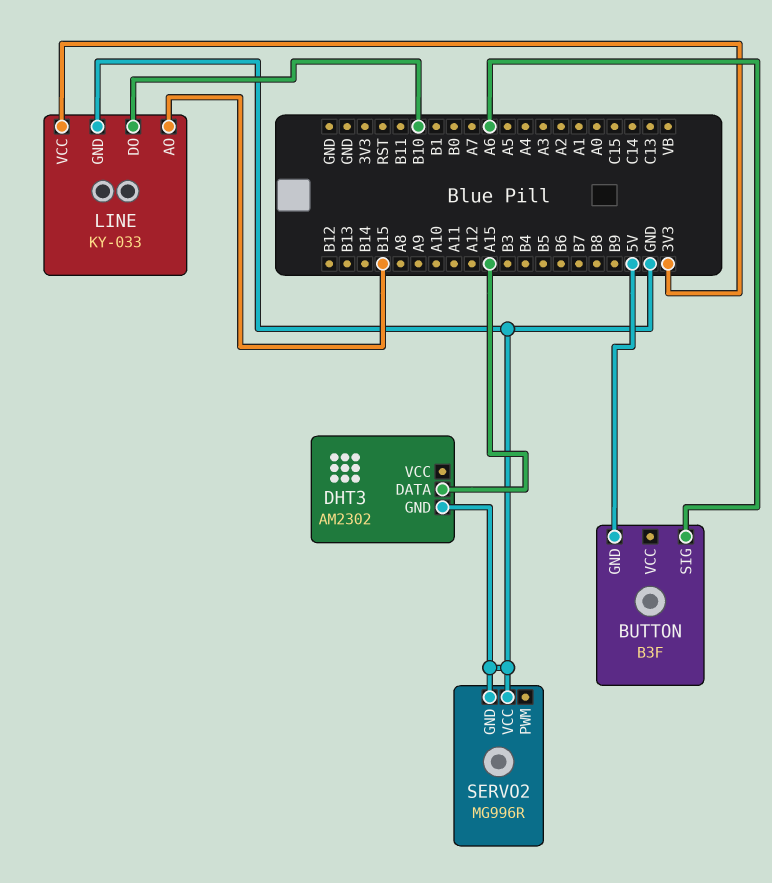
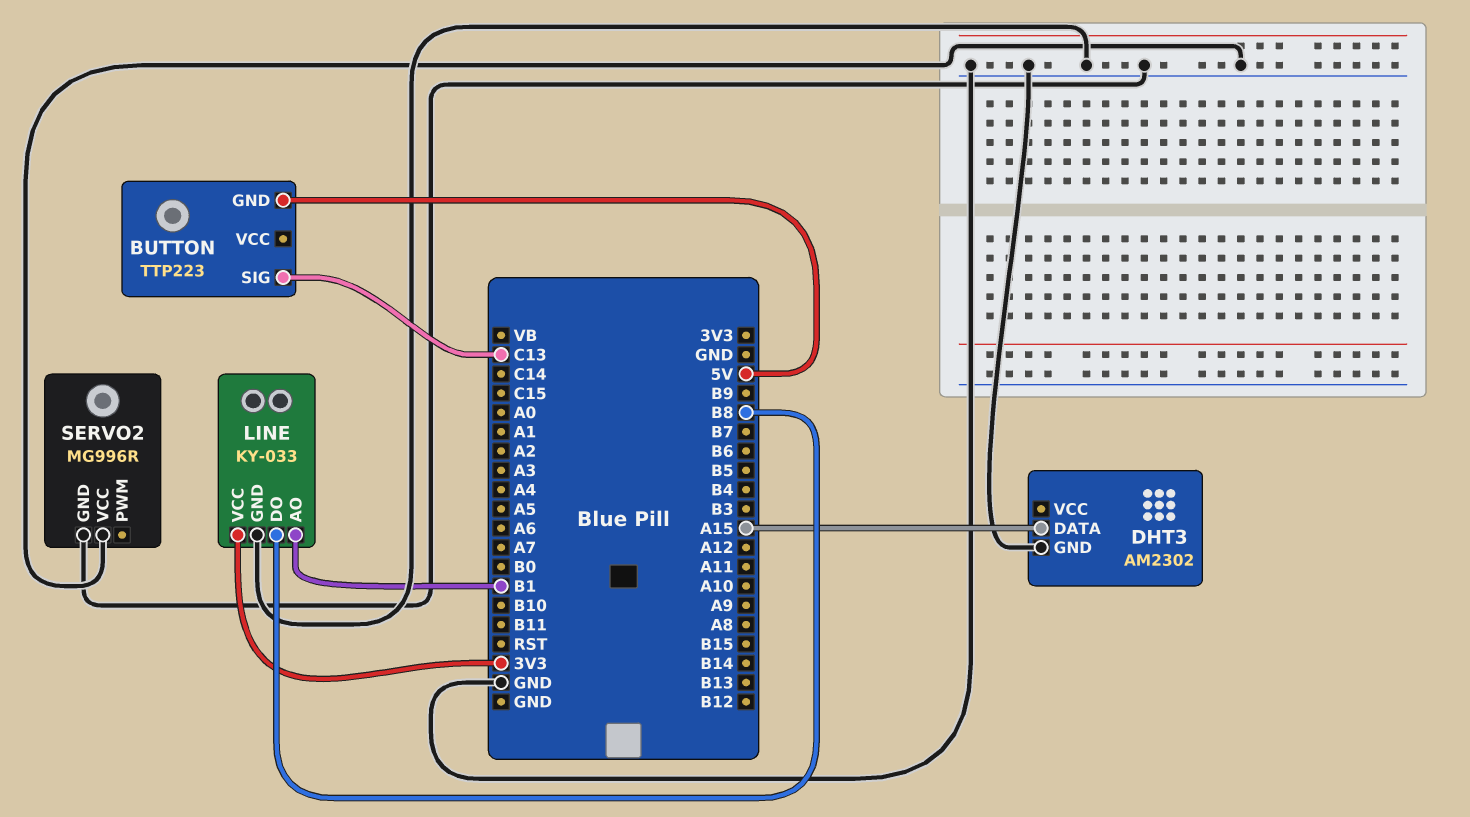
BUTTON: B3F -> TTP223
BUTTON pin SIG: A6 -> C13
LINE pin AO: B15 -> B1
LINE pin DO: B10 -> B8

